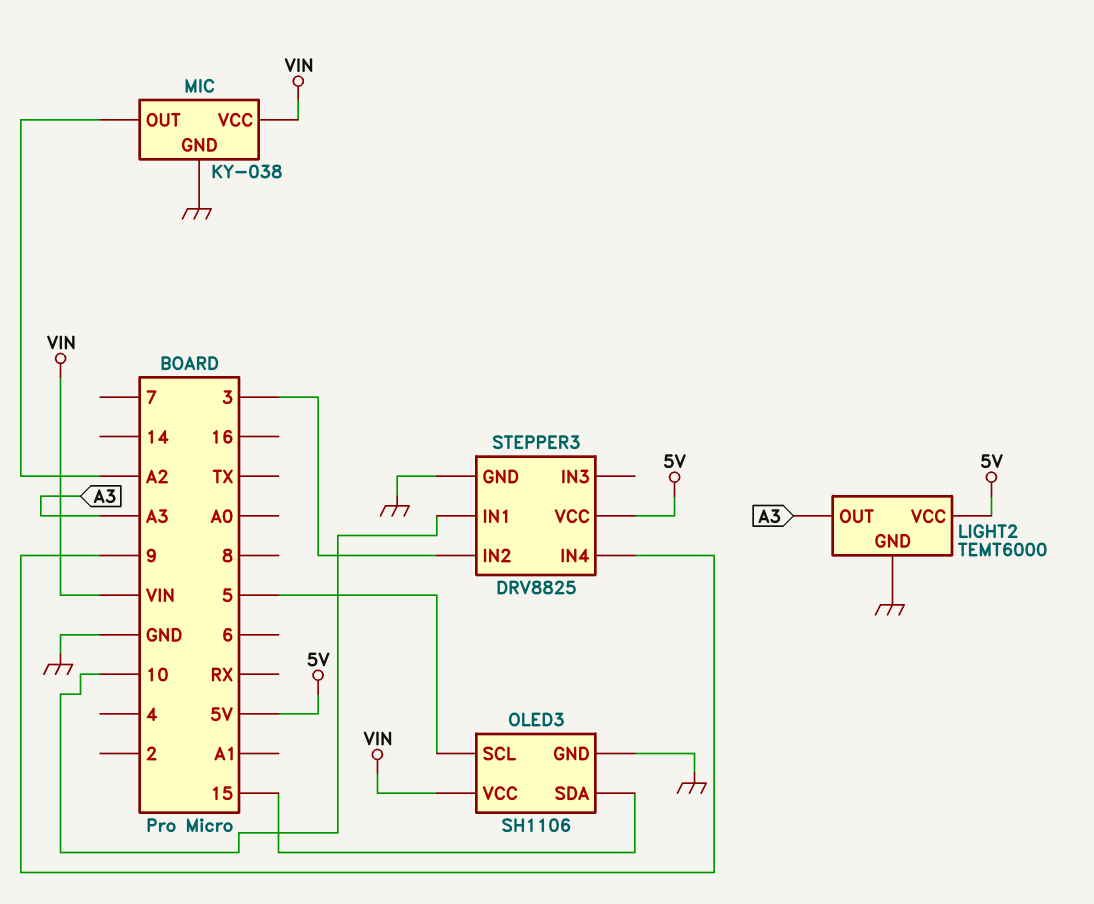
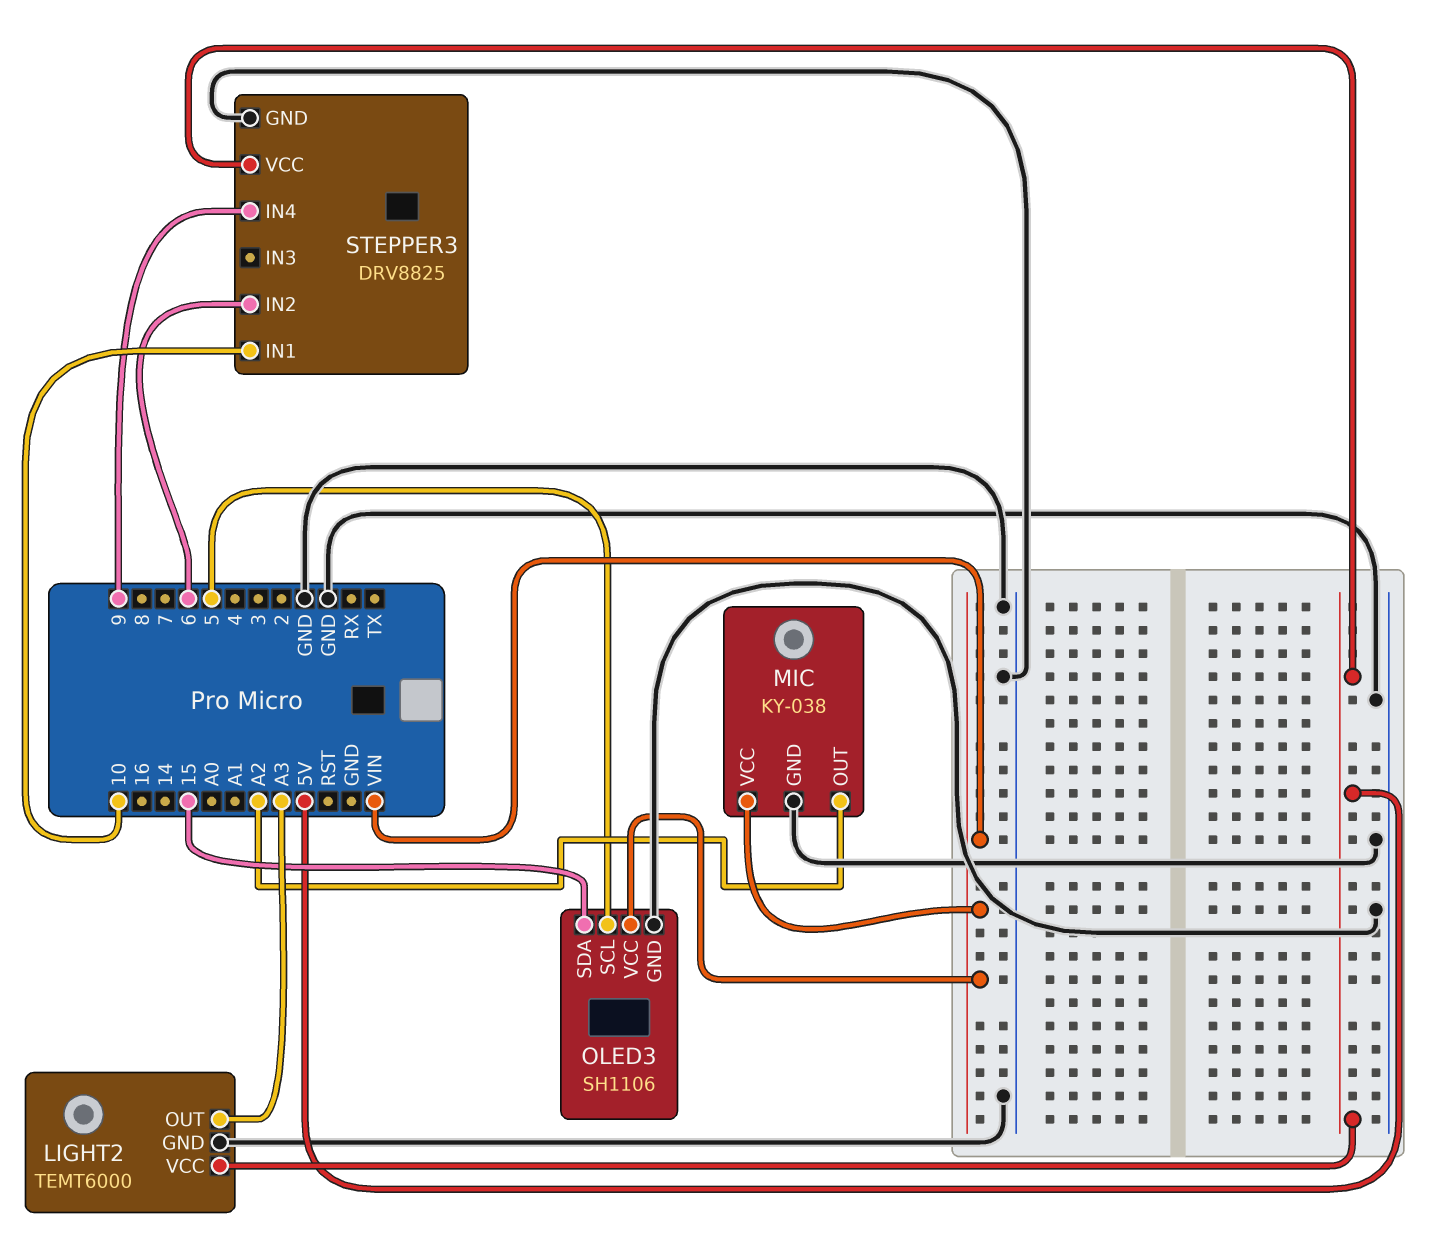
STEPPER3 pin IN2: 3 -> 6

